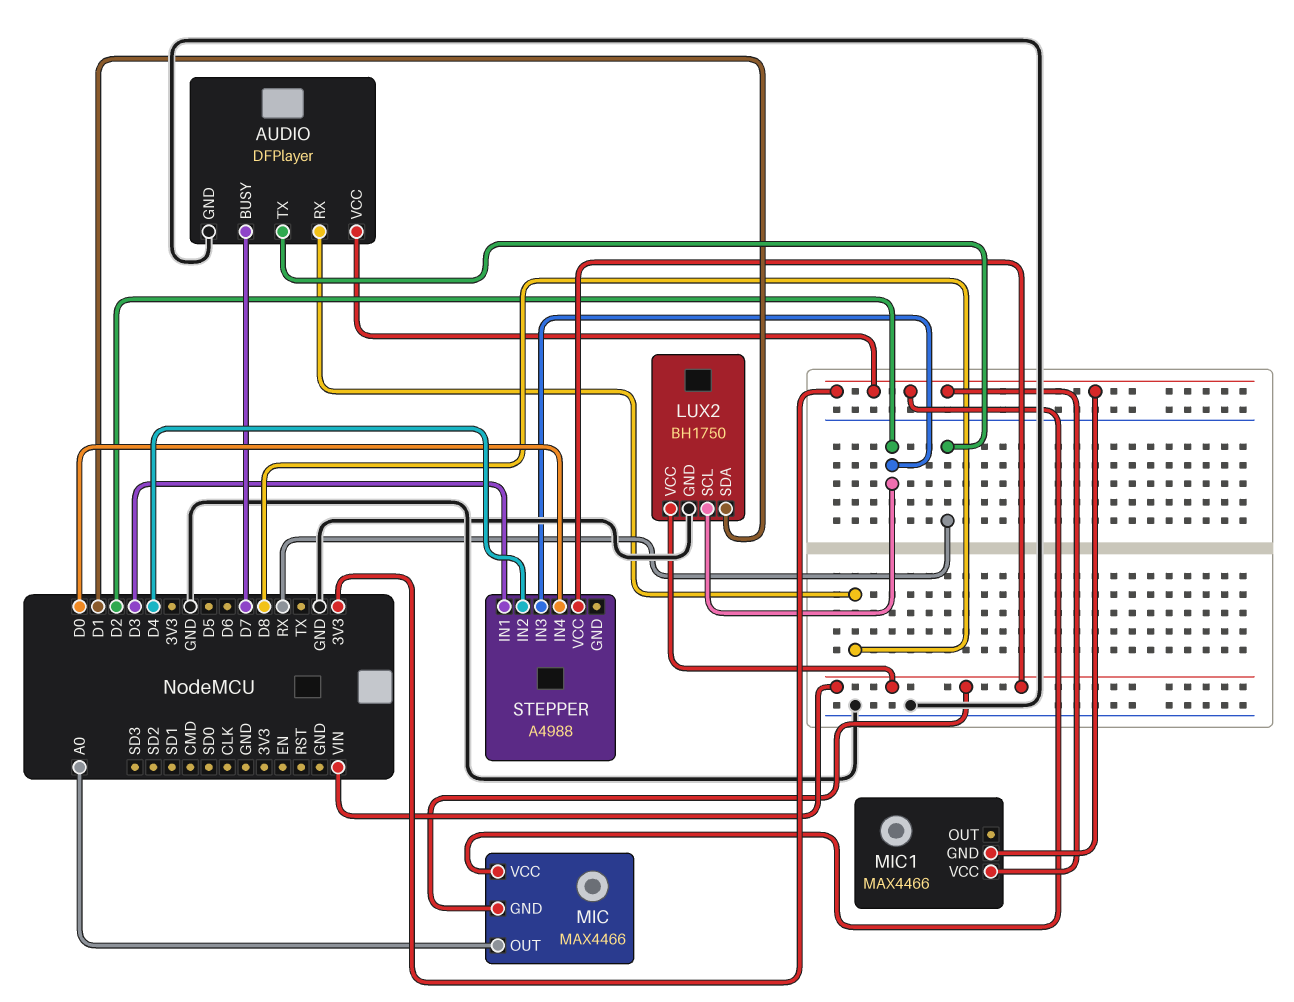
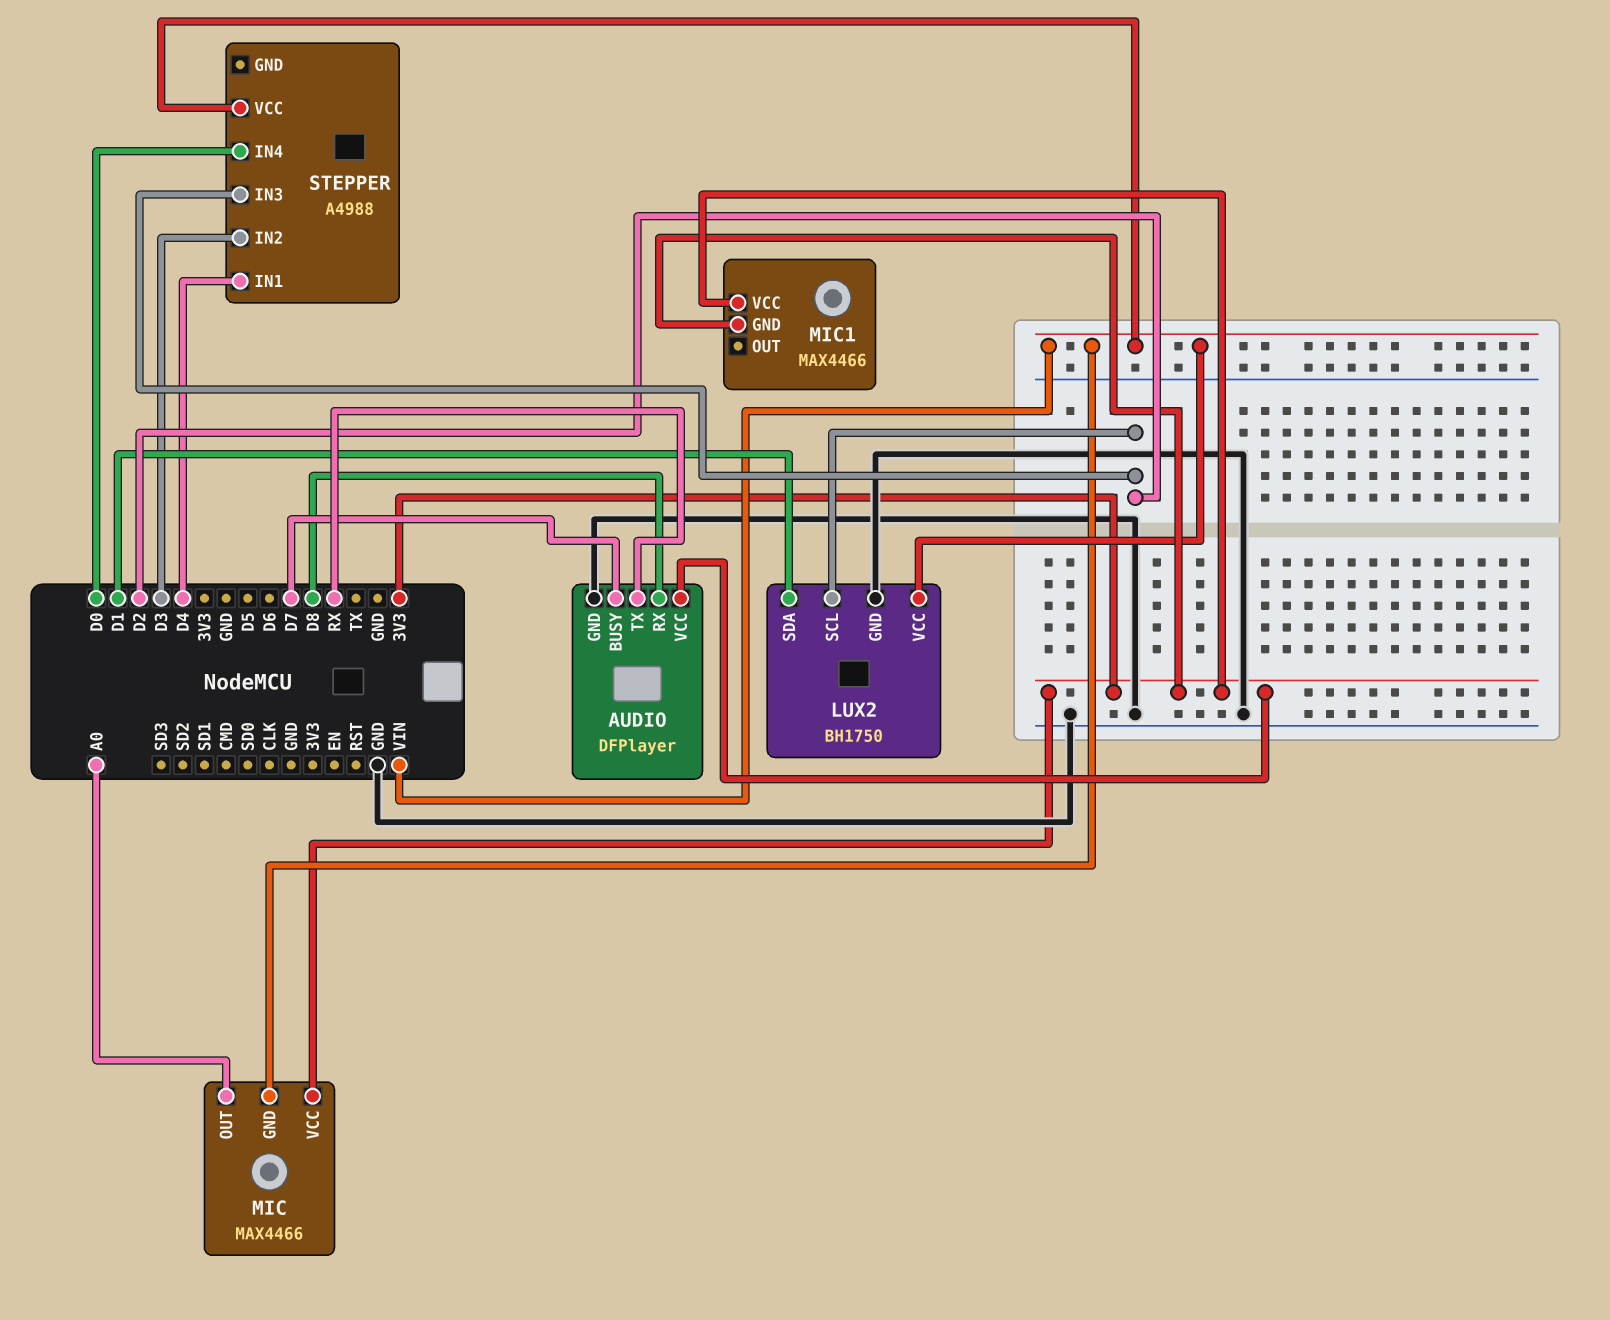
STEPPER pin IN1: D3 -> D4
STEPPER pin IN2: D4 -> D3

